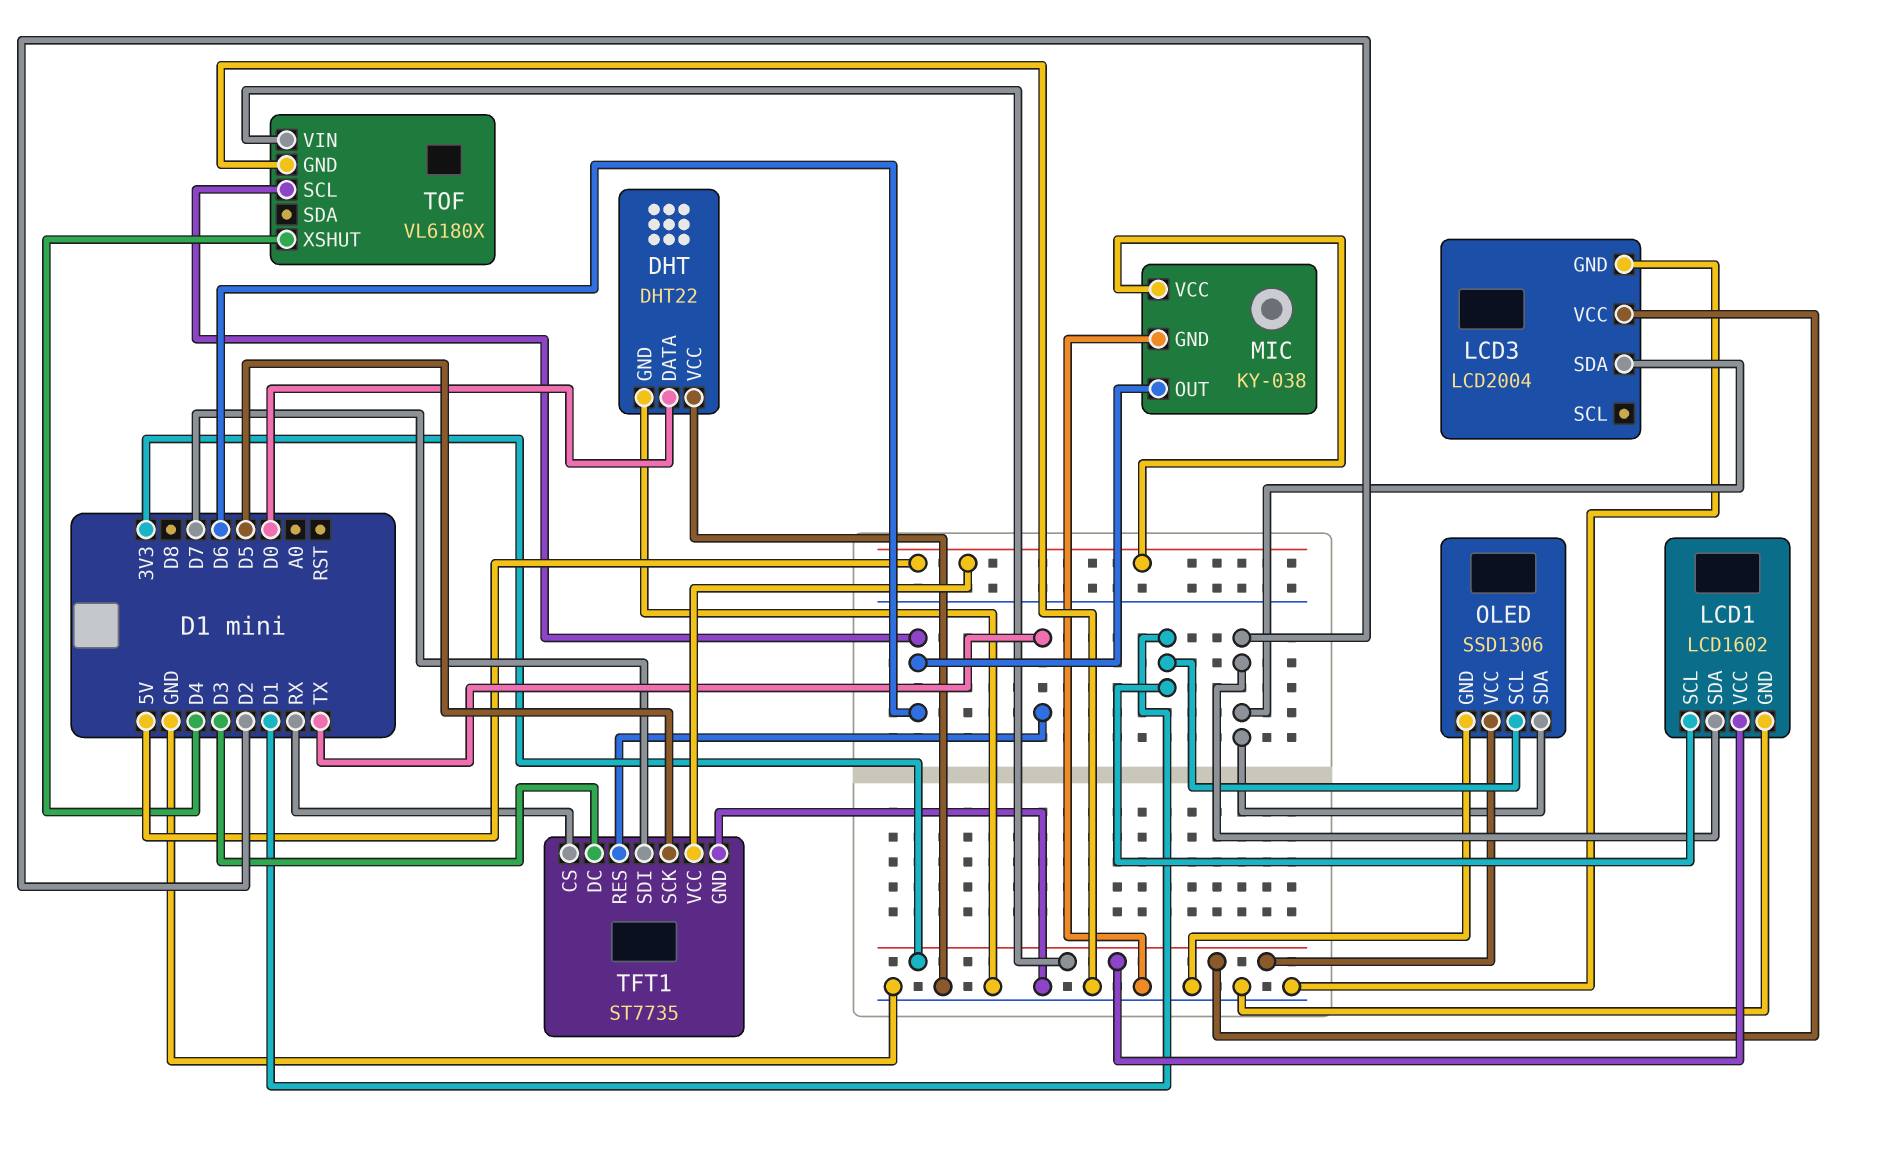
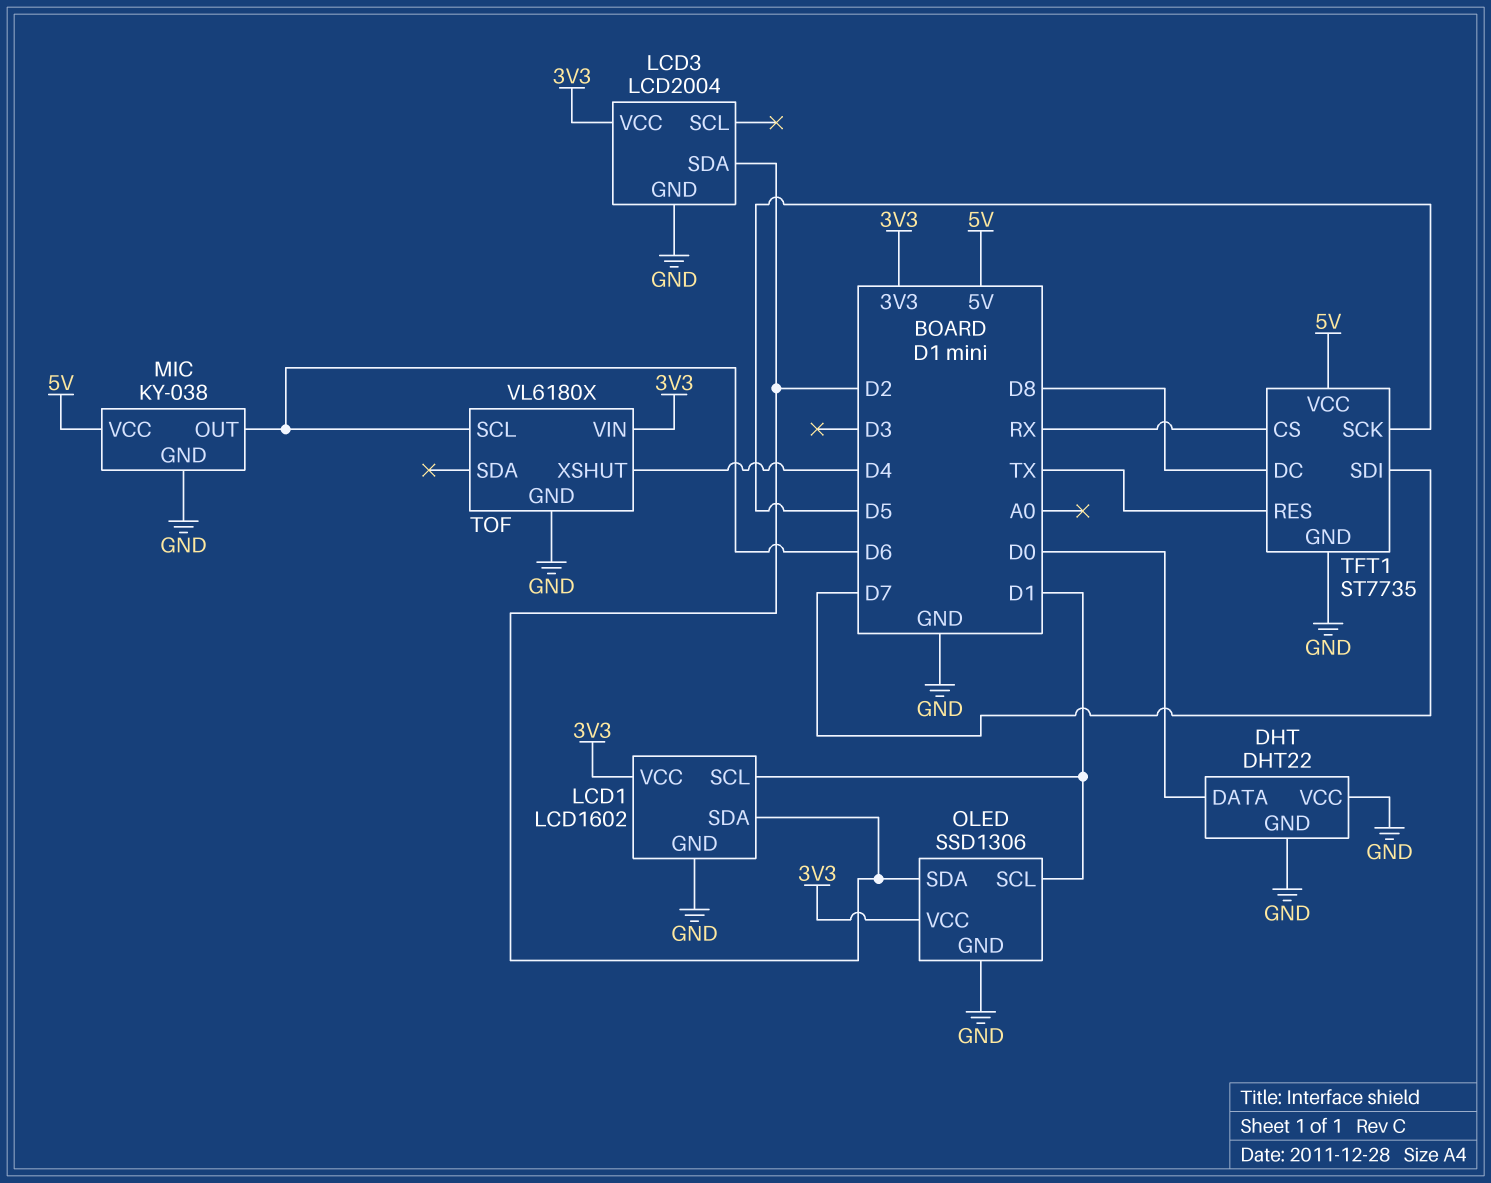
TFT1 pin DC: D3 -> D8

